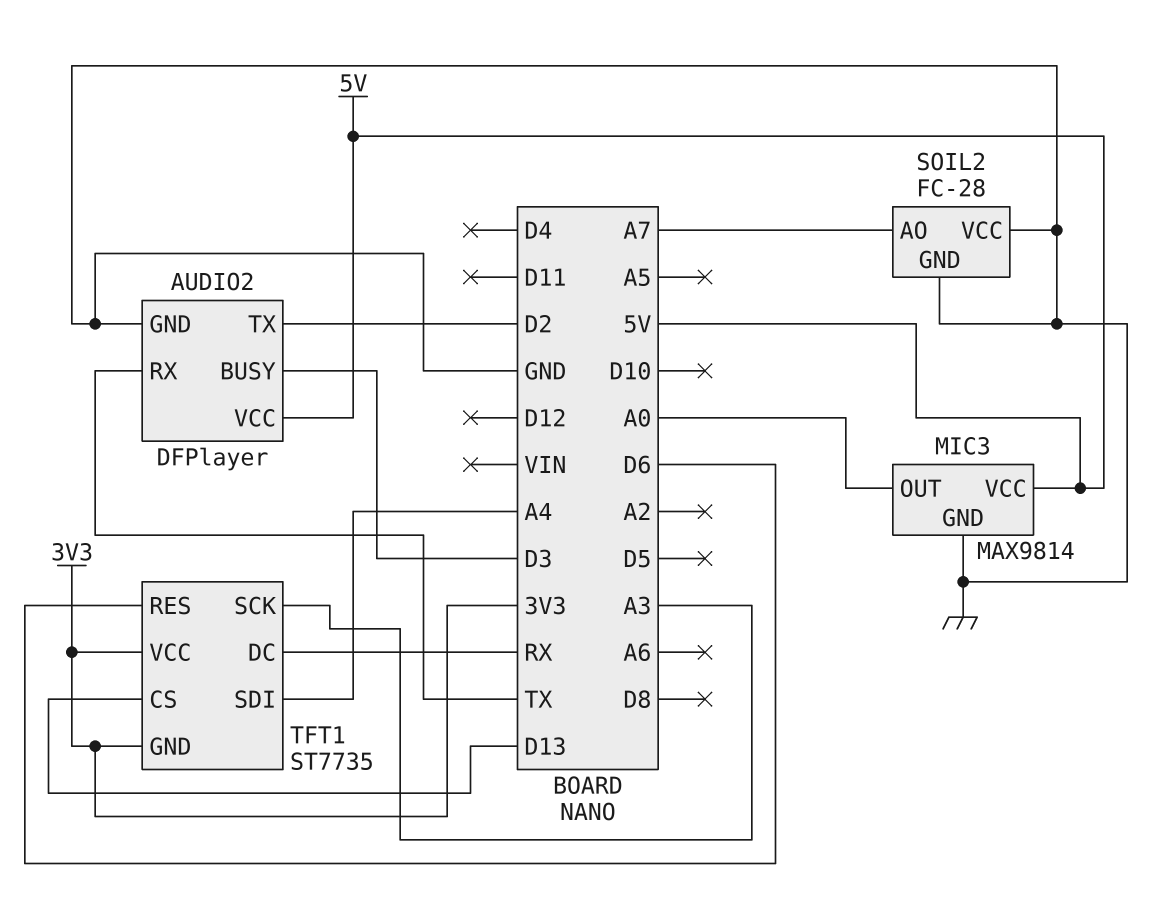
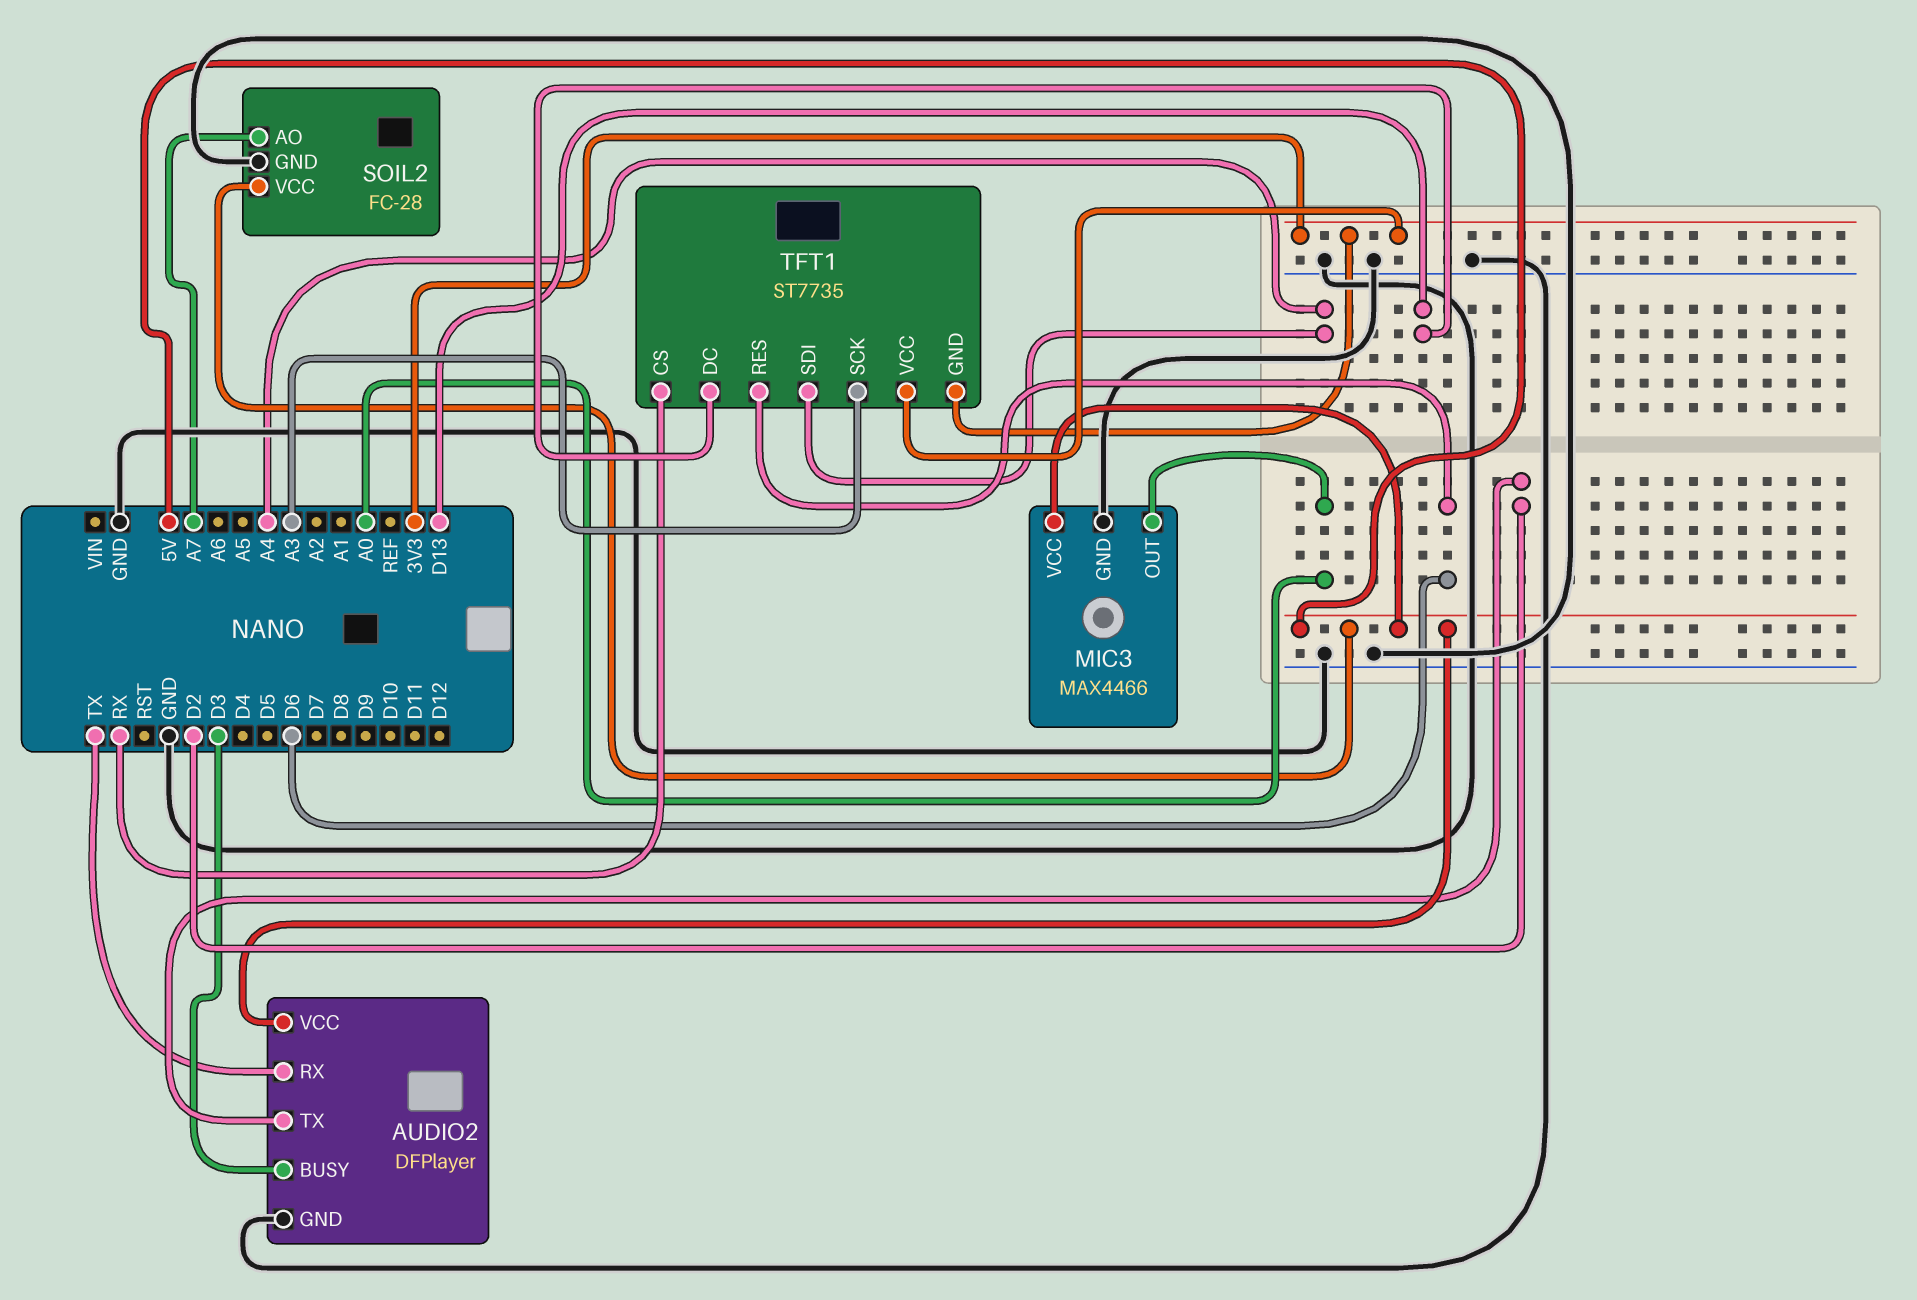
MIC3: MAX9814 -> MAX4466
SOIL2 pin VCC: GND -> 5V
TFT1 pin CS: D13 -> RX
TFT1 pin DC: RX -> D13

